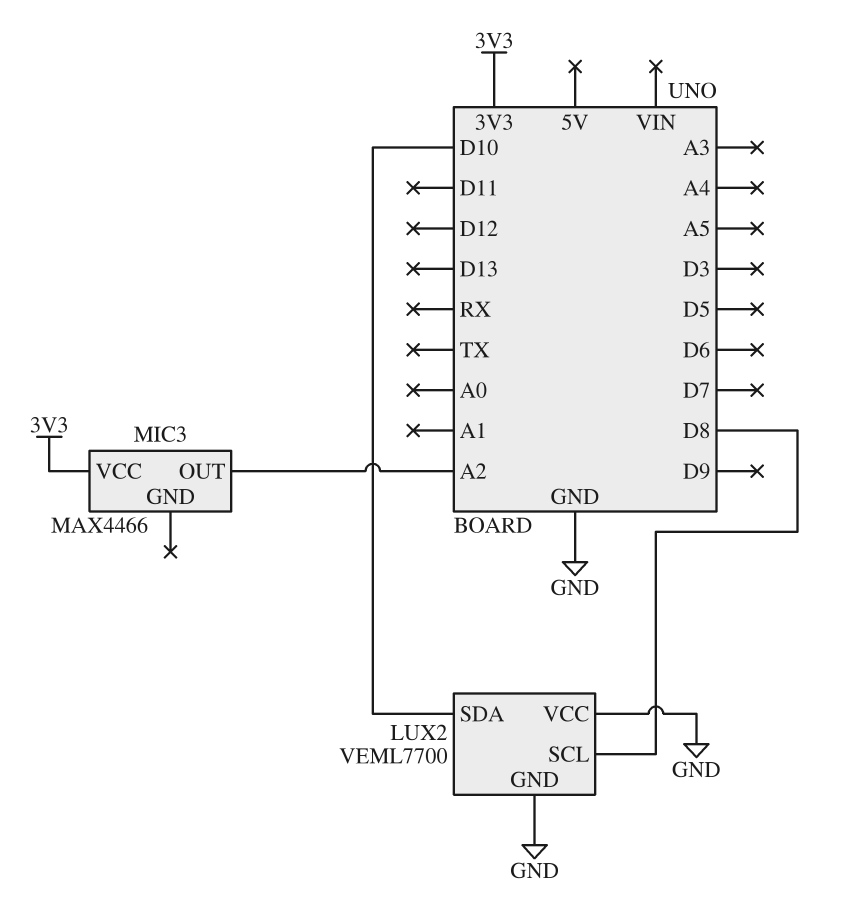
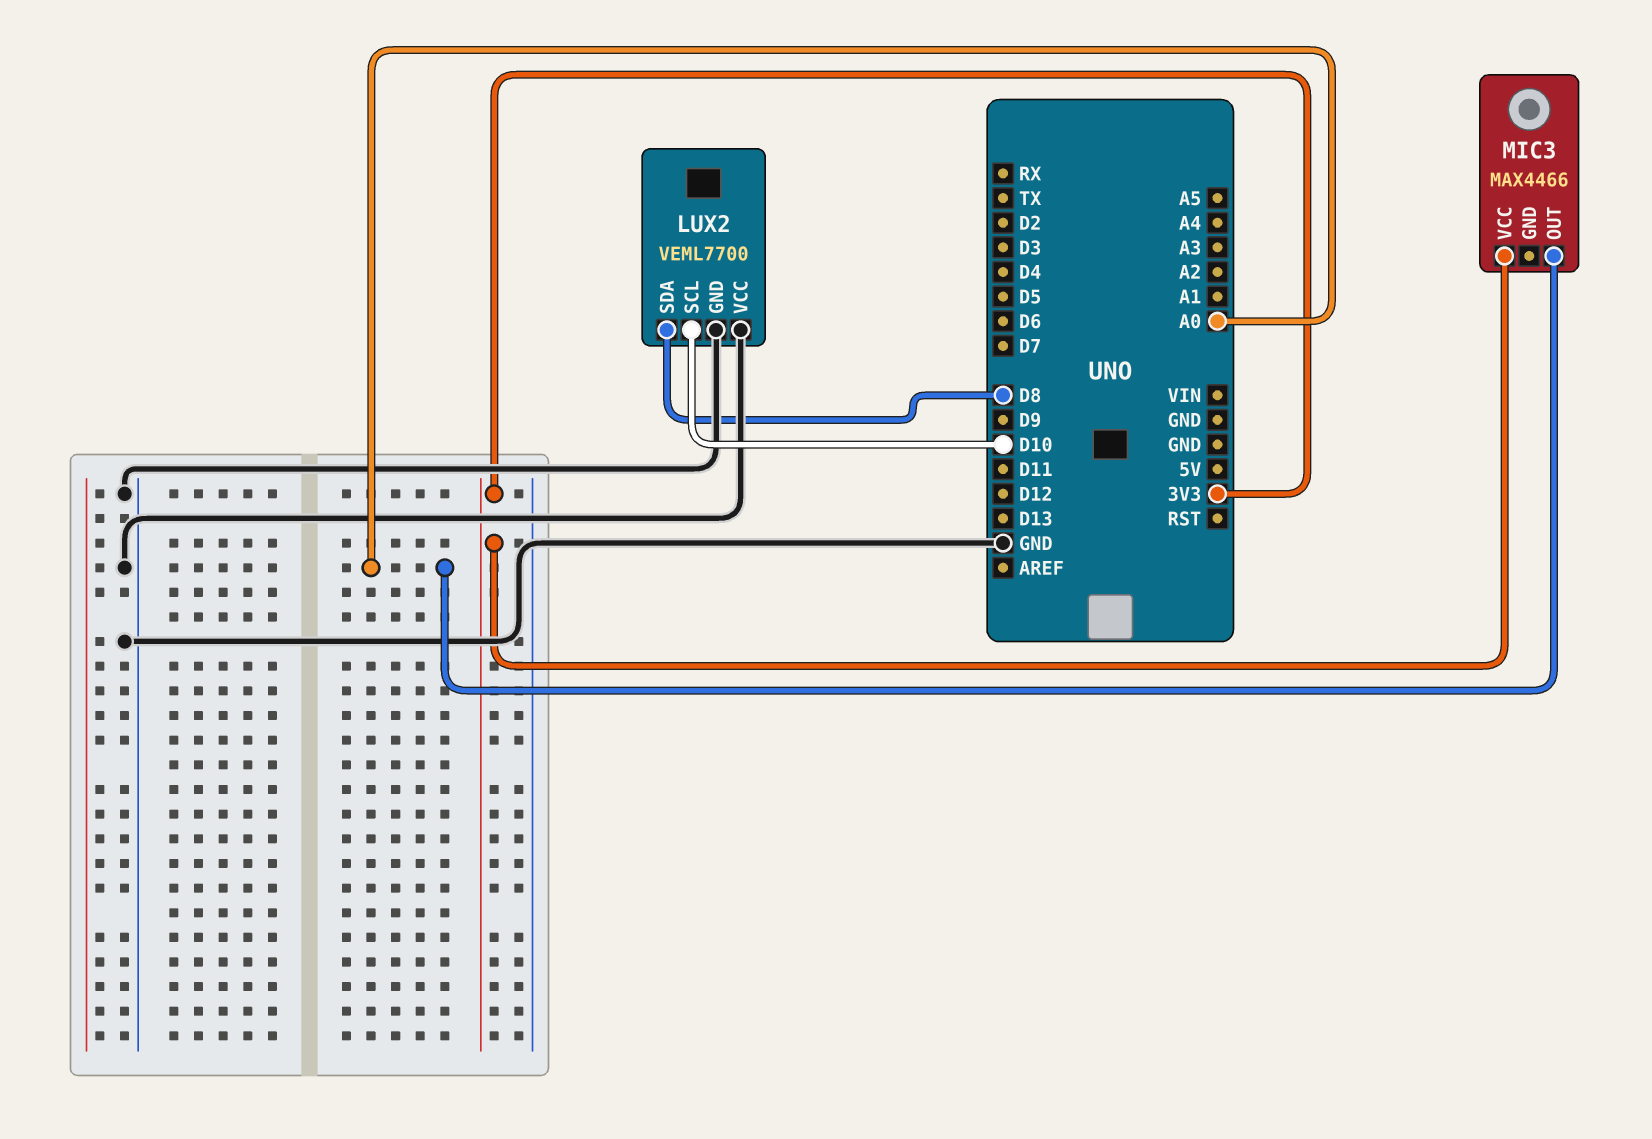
LUX2 pin SCL: D8 -> D10
LUX2 pin SDA: D10 -> D8
MIC3 pin OUT: A2 -> A0

